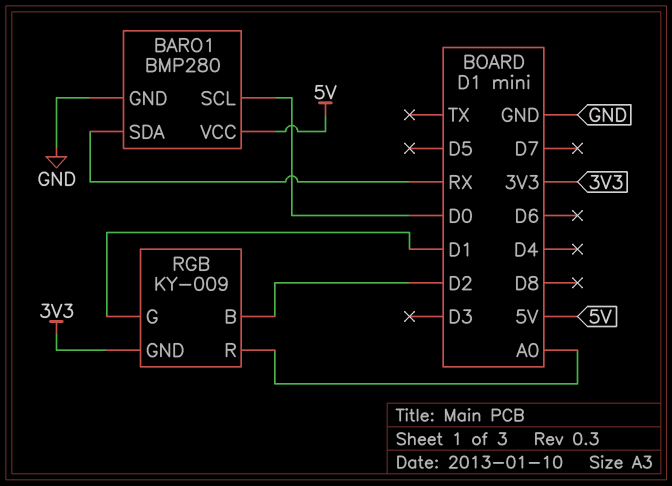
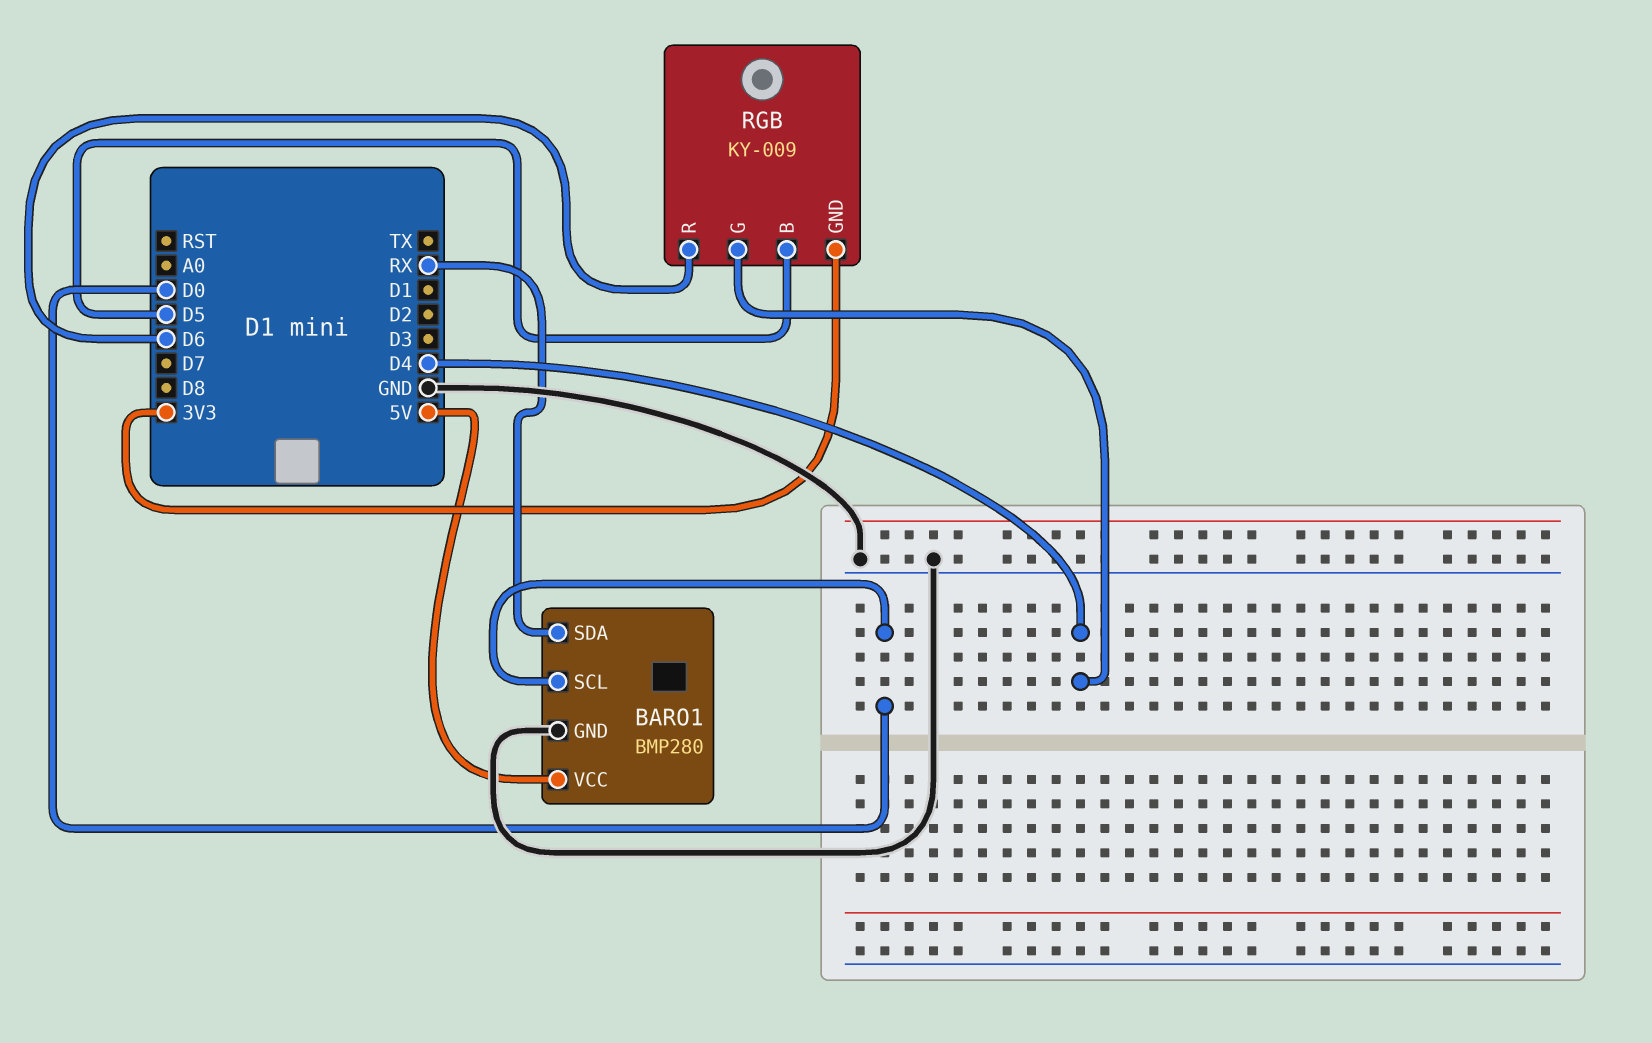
RGB pin B: D2 -> D5
RGB pin G: D1 -> D4
RGB pin R: A0 -> D6

